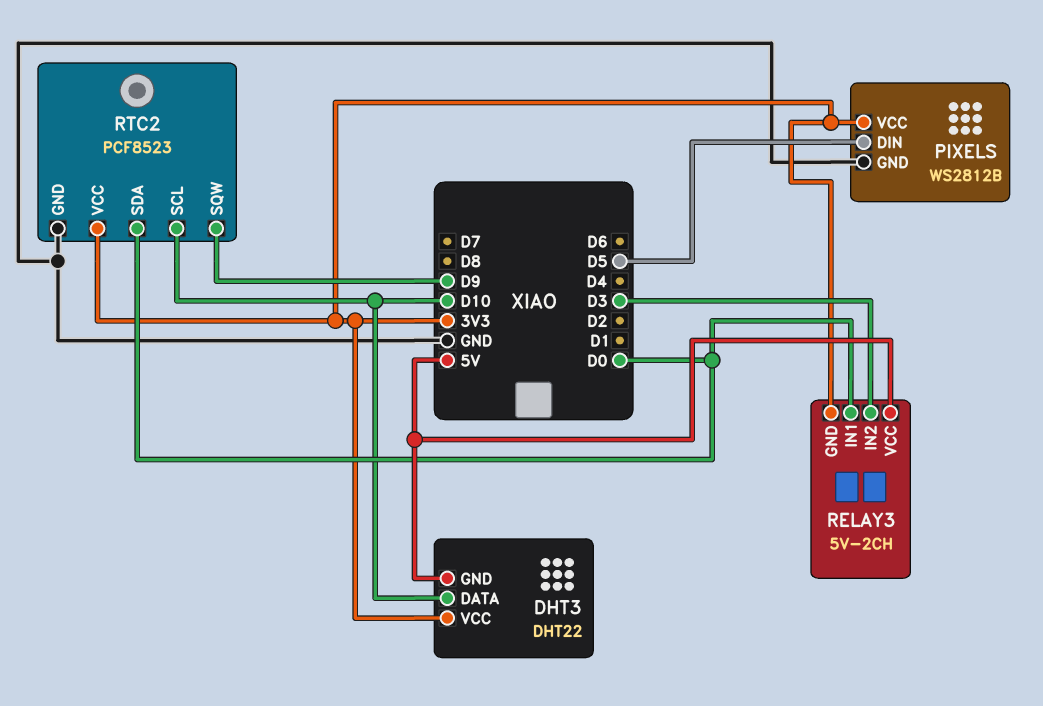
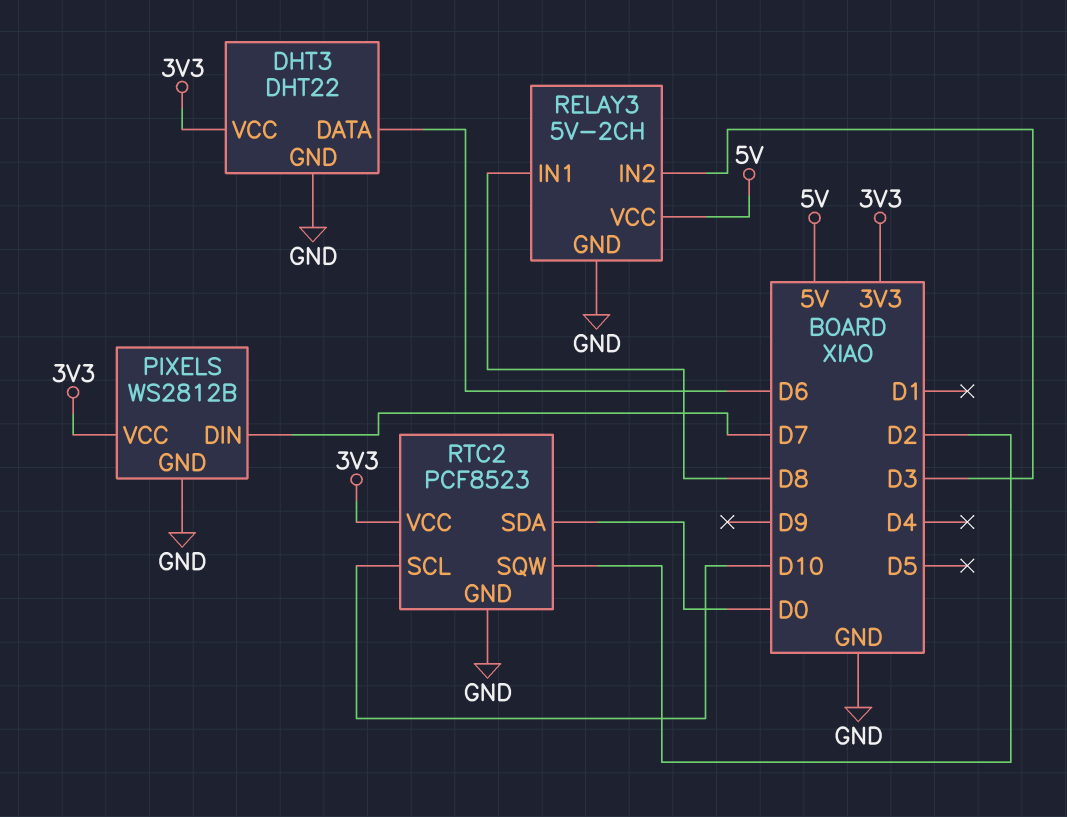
DHT3 pin DATA: D10 -> D6
DHT3 pin GND: 5V -> GND
PIXELS pin DIN: D5 -> D7
RELAY3 pin GND: 3V3 -> GND
RELAY3 pin IN1: D0 -> D8
RTC2 pin SQW: D9 -> D2

